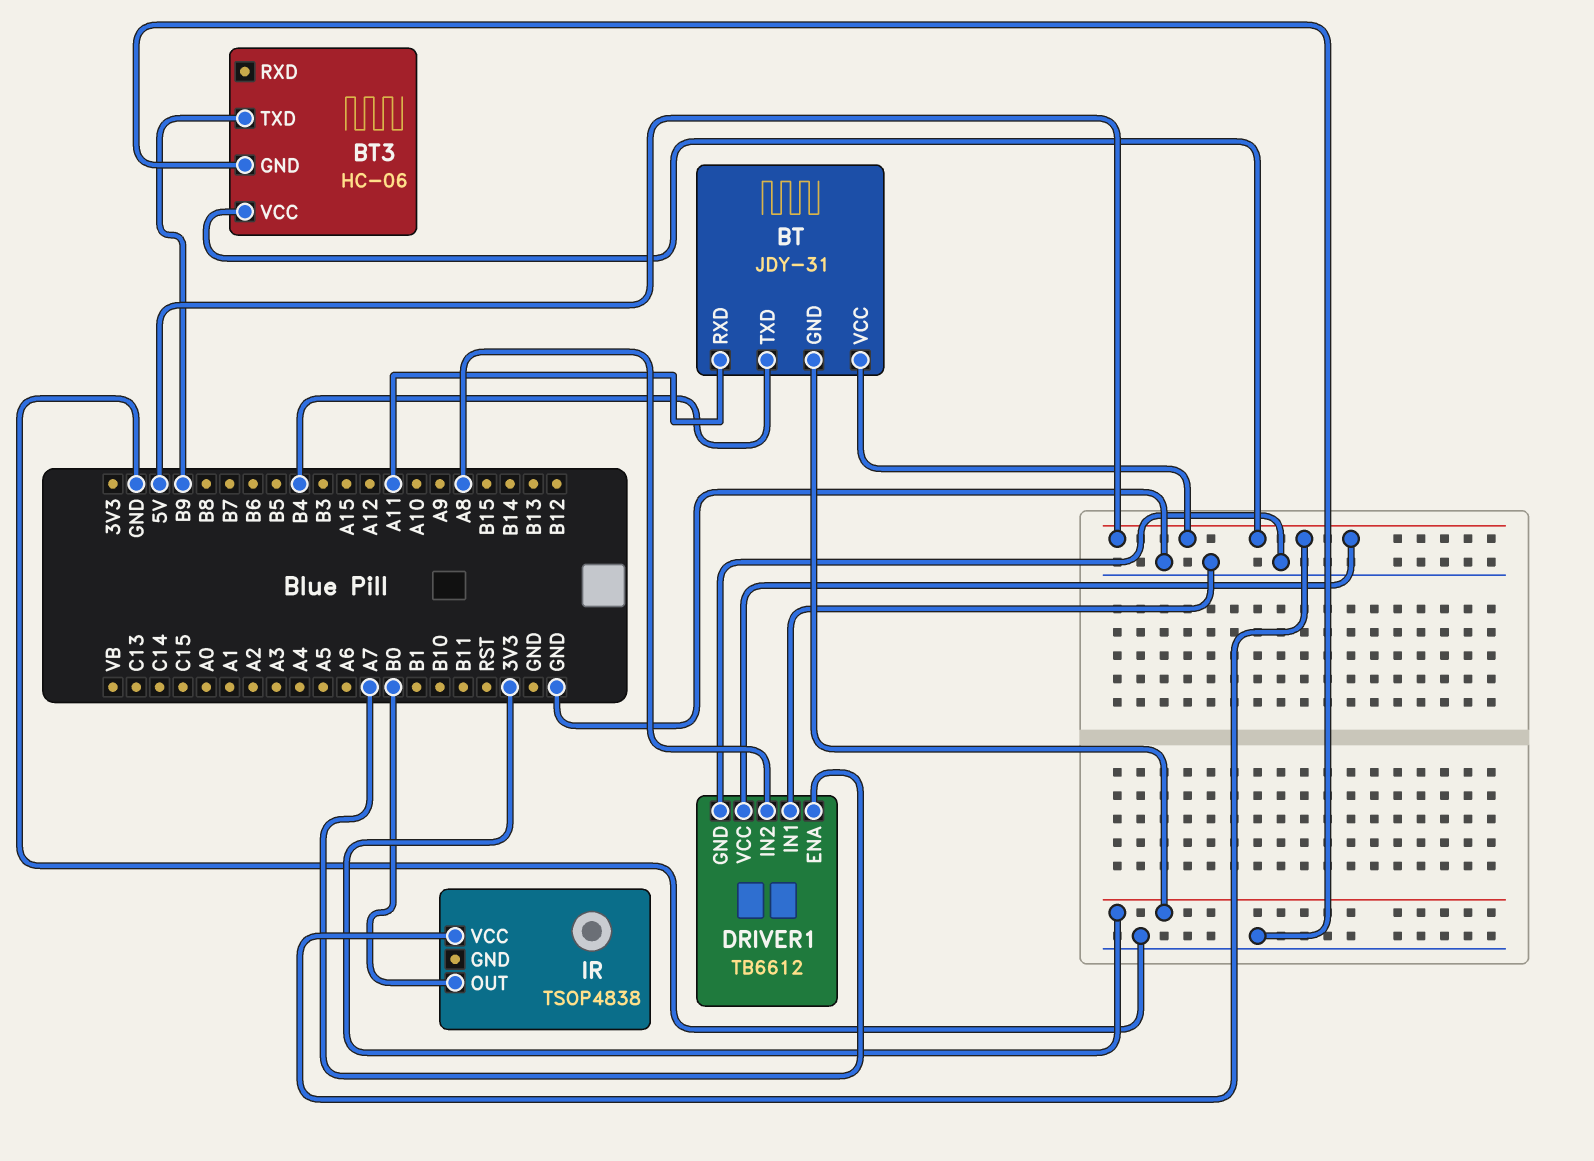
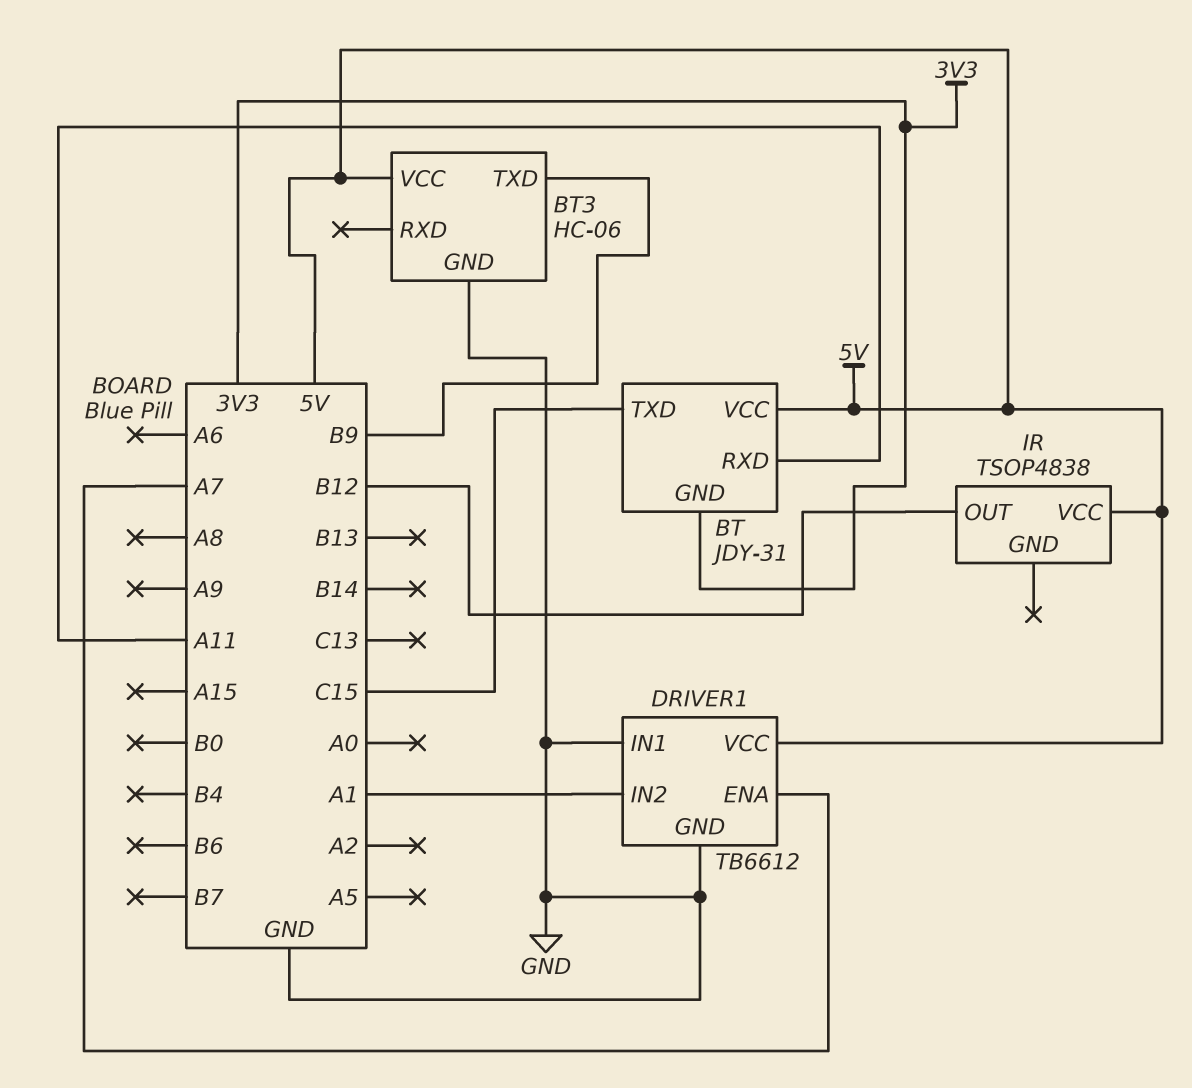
BT pin TXD: B4 -> C15
DRIVER1 pin IN2: A8 -> A1
IR pin OUT: B0 -> B12

